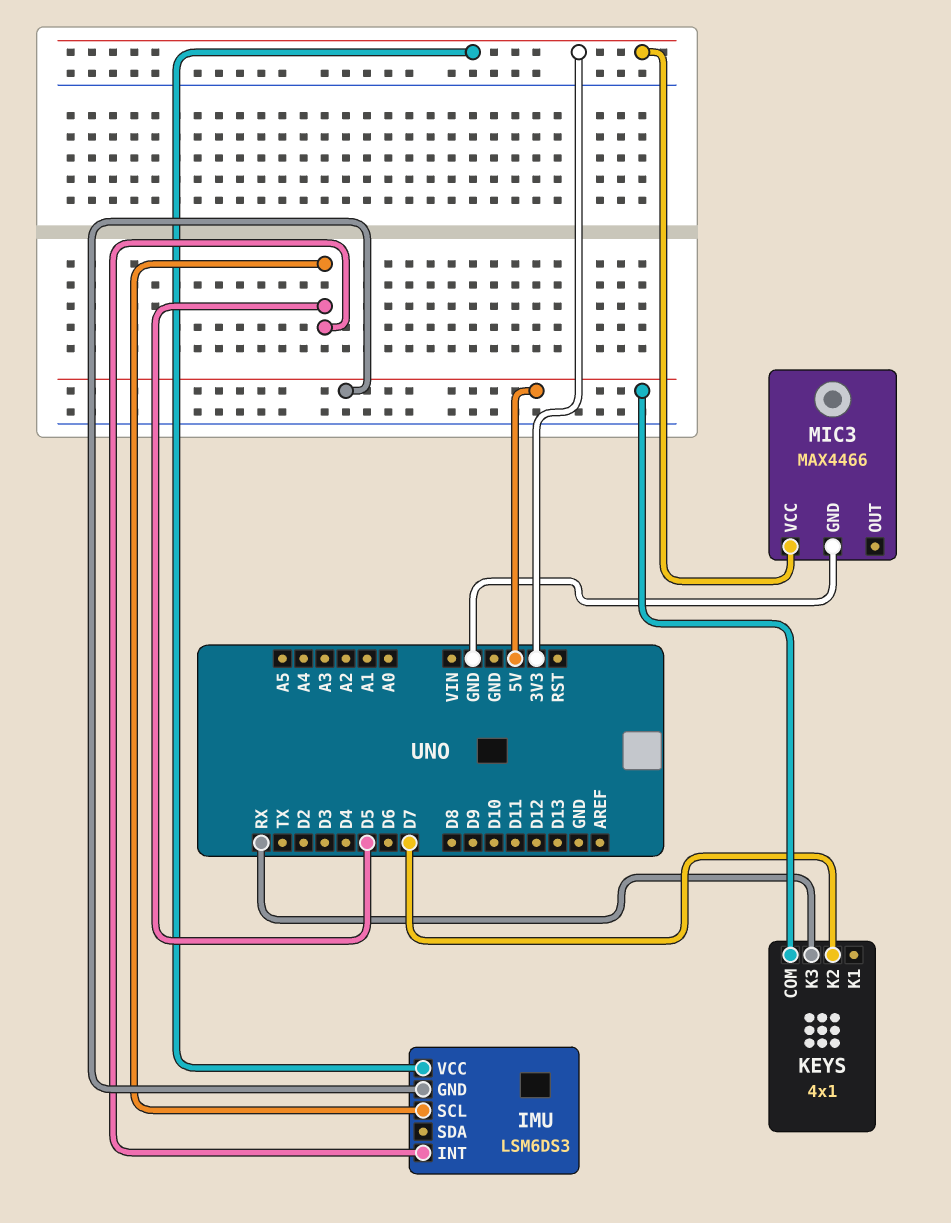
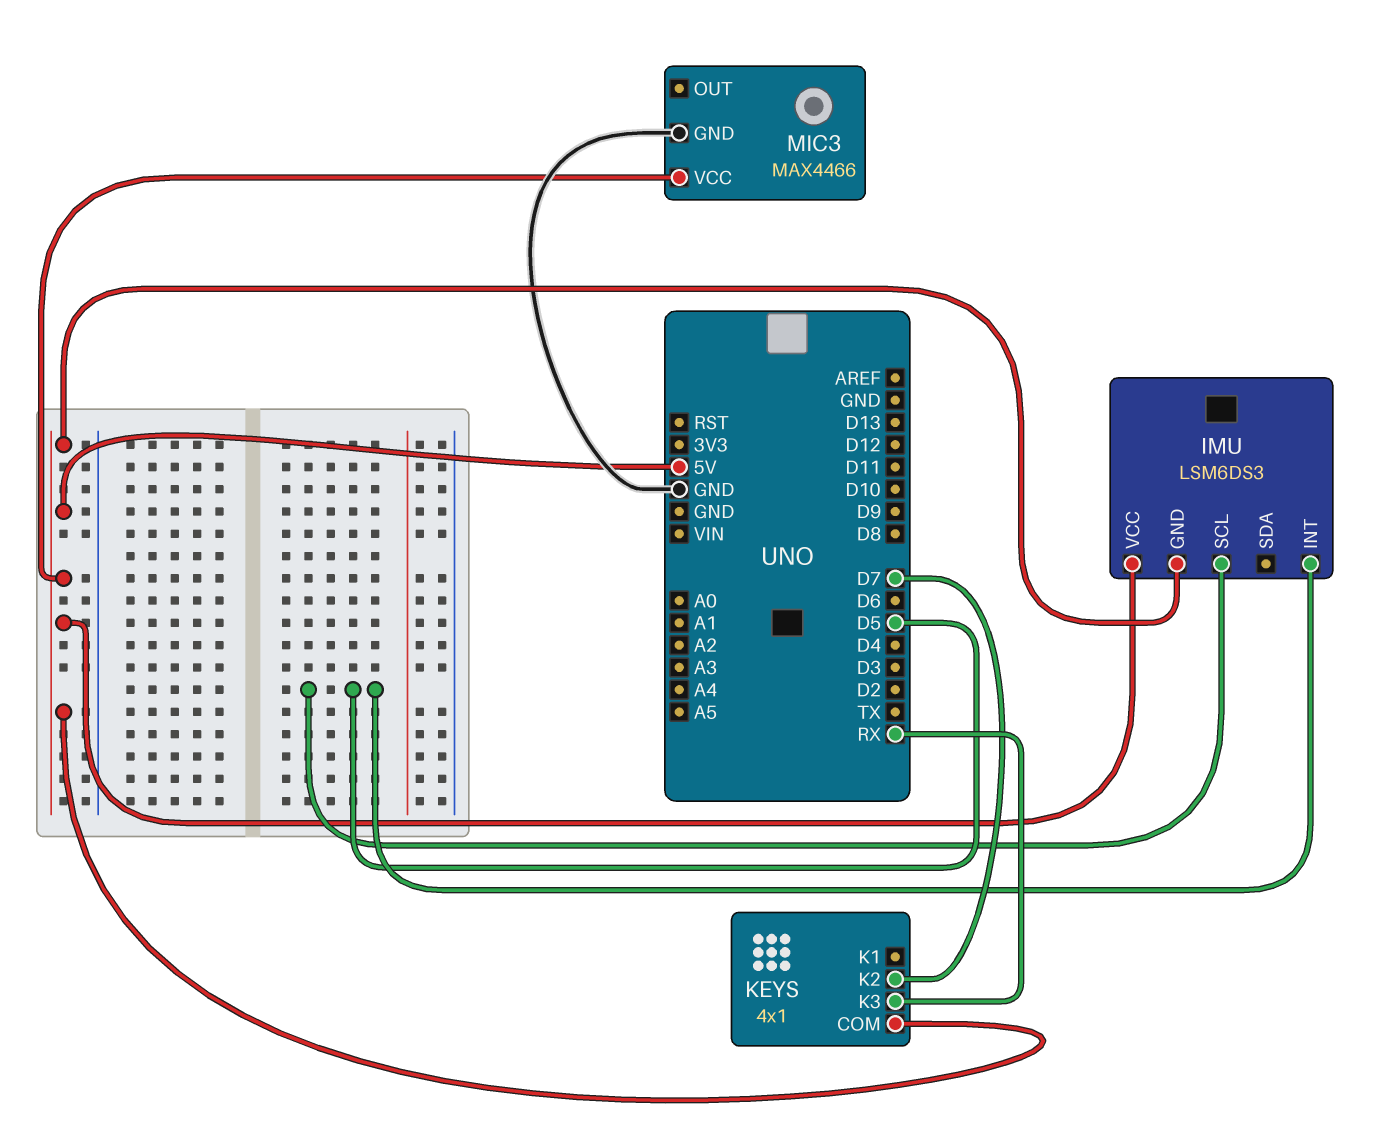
IMU pin VCC: 3V3 -> 5V
MIC3 pin VCC: 3V3 -> 5V

